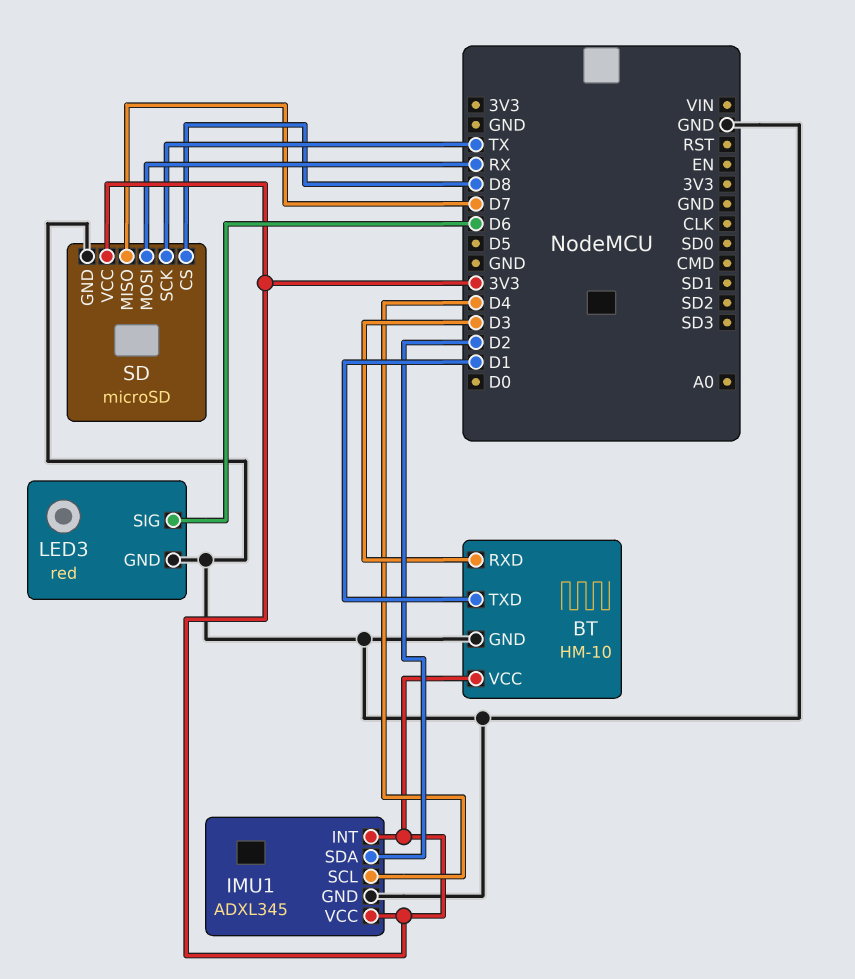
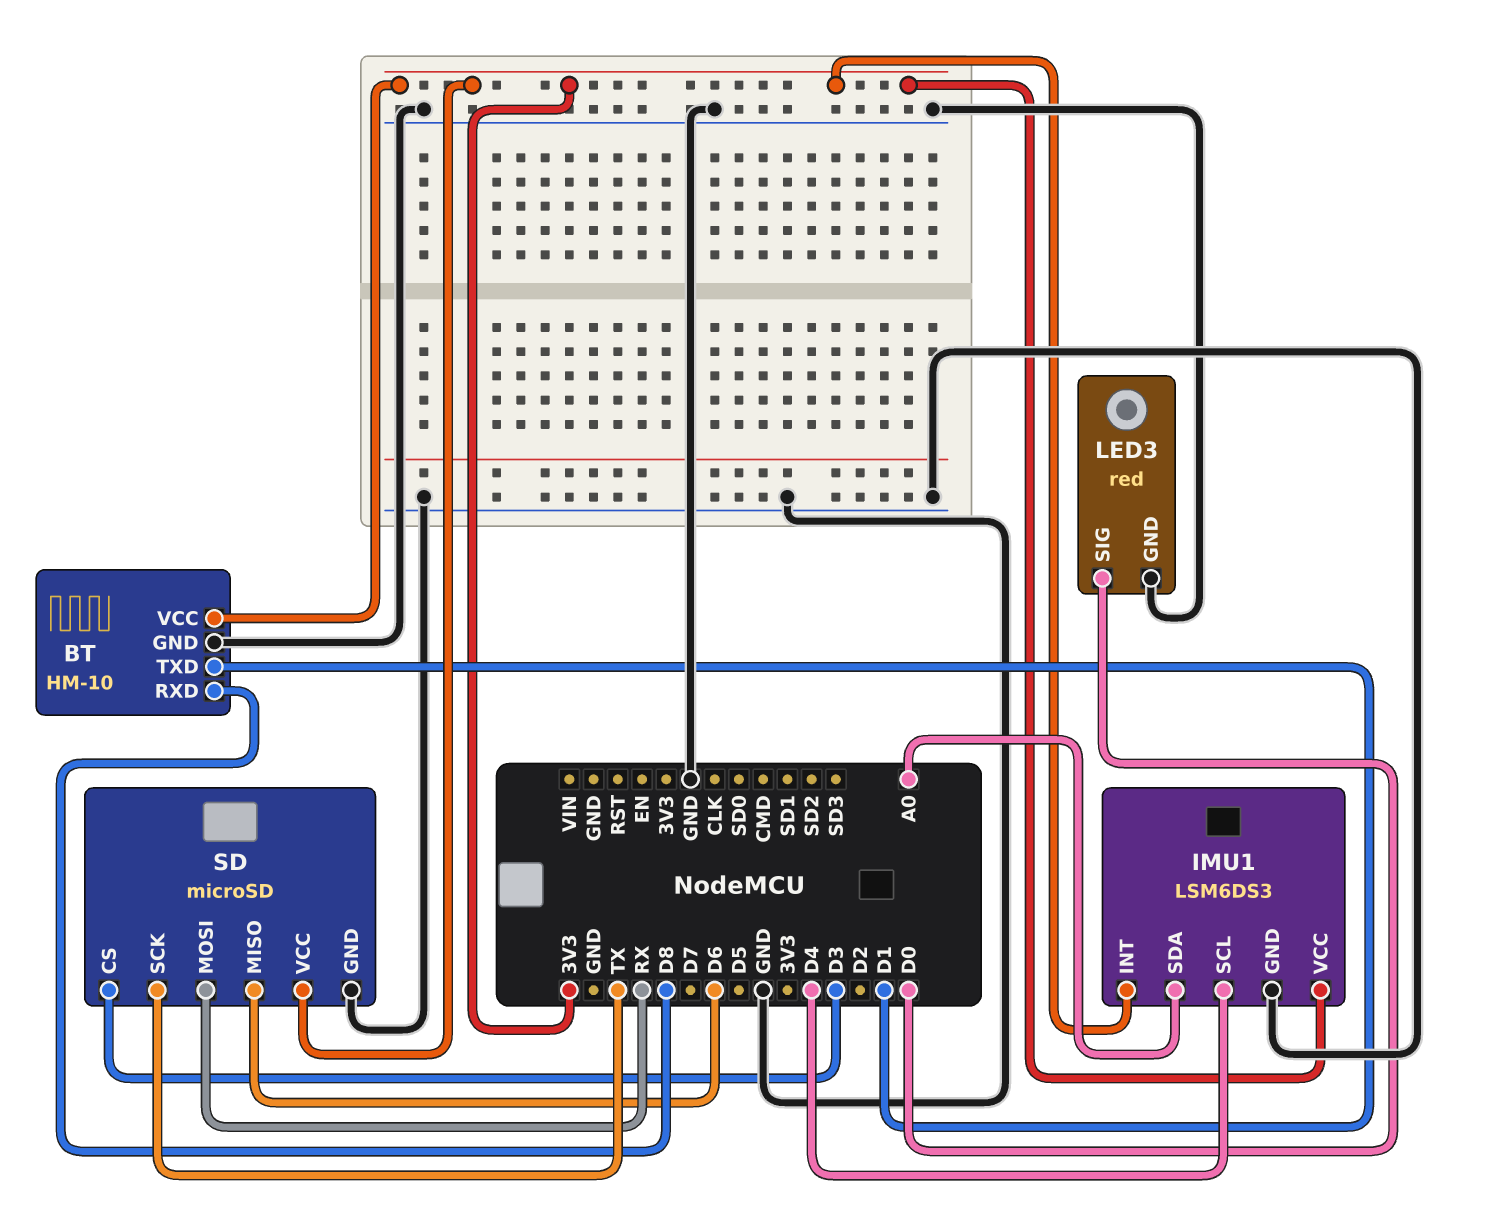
BT pin RXD: D3 -> D8
IMU1: ADXL345 -> LSM6DS3
IMU1 pin SDA: D2 -> A0
LED3 pin SIG: D6 -> D0
SD pin CS: D8 -> D3
SD pin MISO: D7 -> D6

